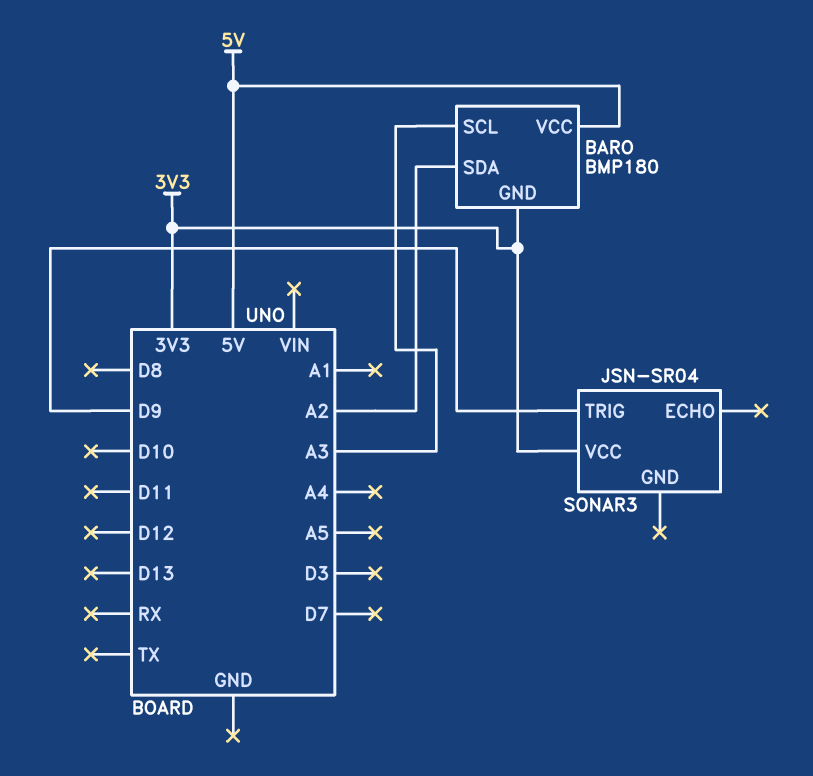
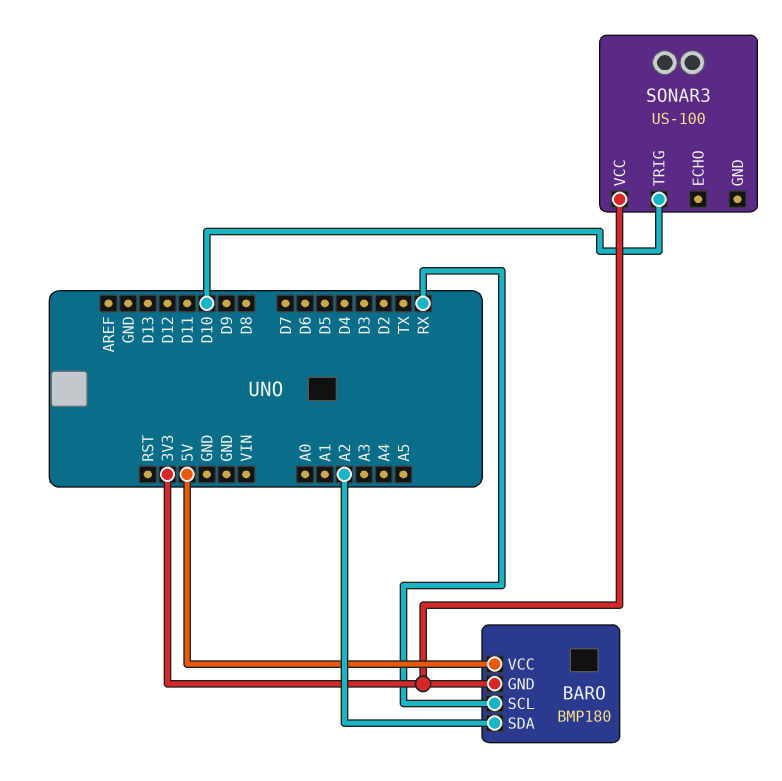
BARO pin SCL: A3 -> RX
SONAR3: JSN-SR04 -> US-100
SONAR3 pin TRIG: D9 -> D10

